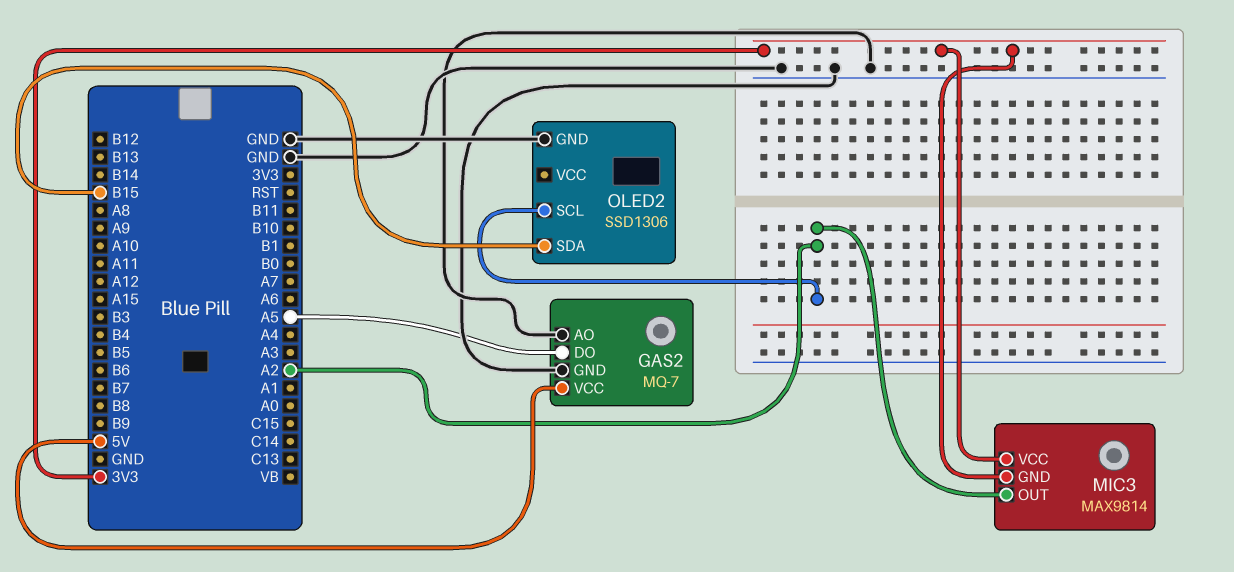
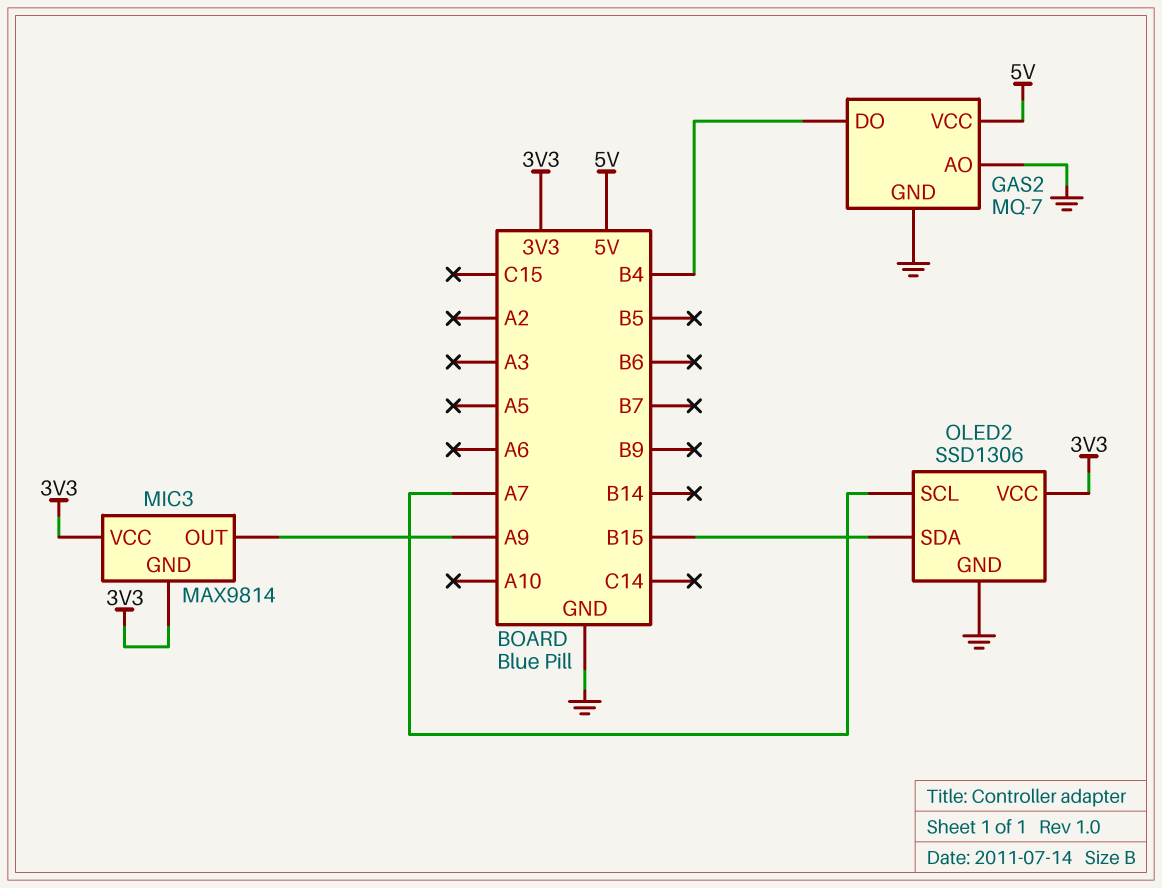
GAS2 pin DO: A5 -> B4
MIC3 pin OUT: A2 -> A9
OLED2 pin SCL: A2 -> A7
OLED2 pin VCC: none -> 3V3

